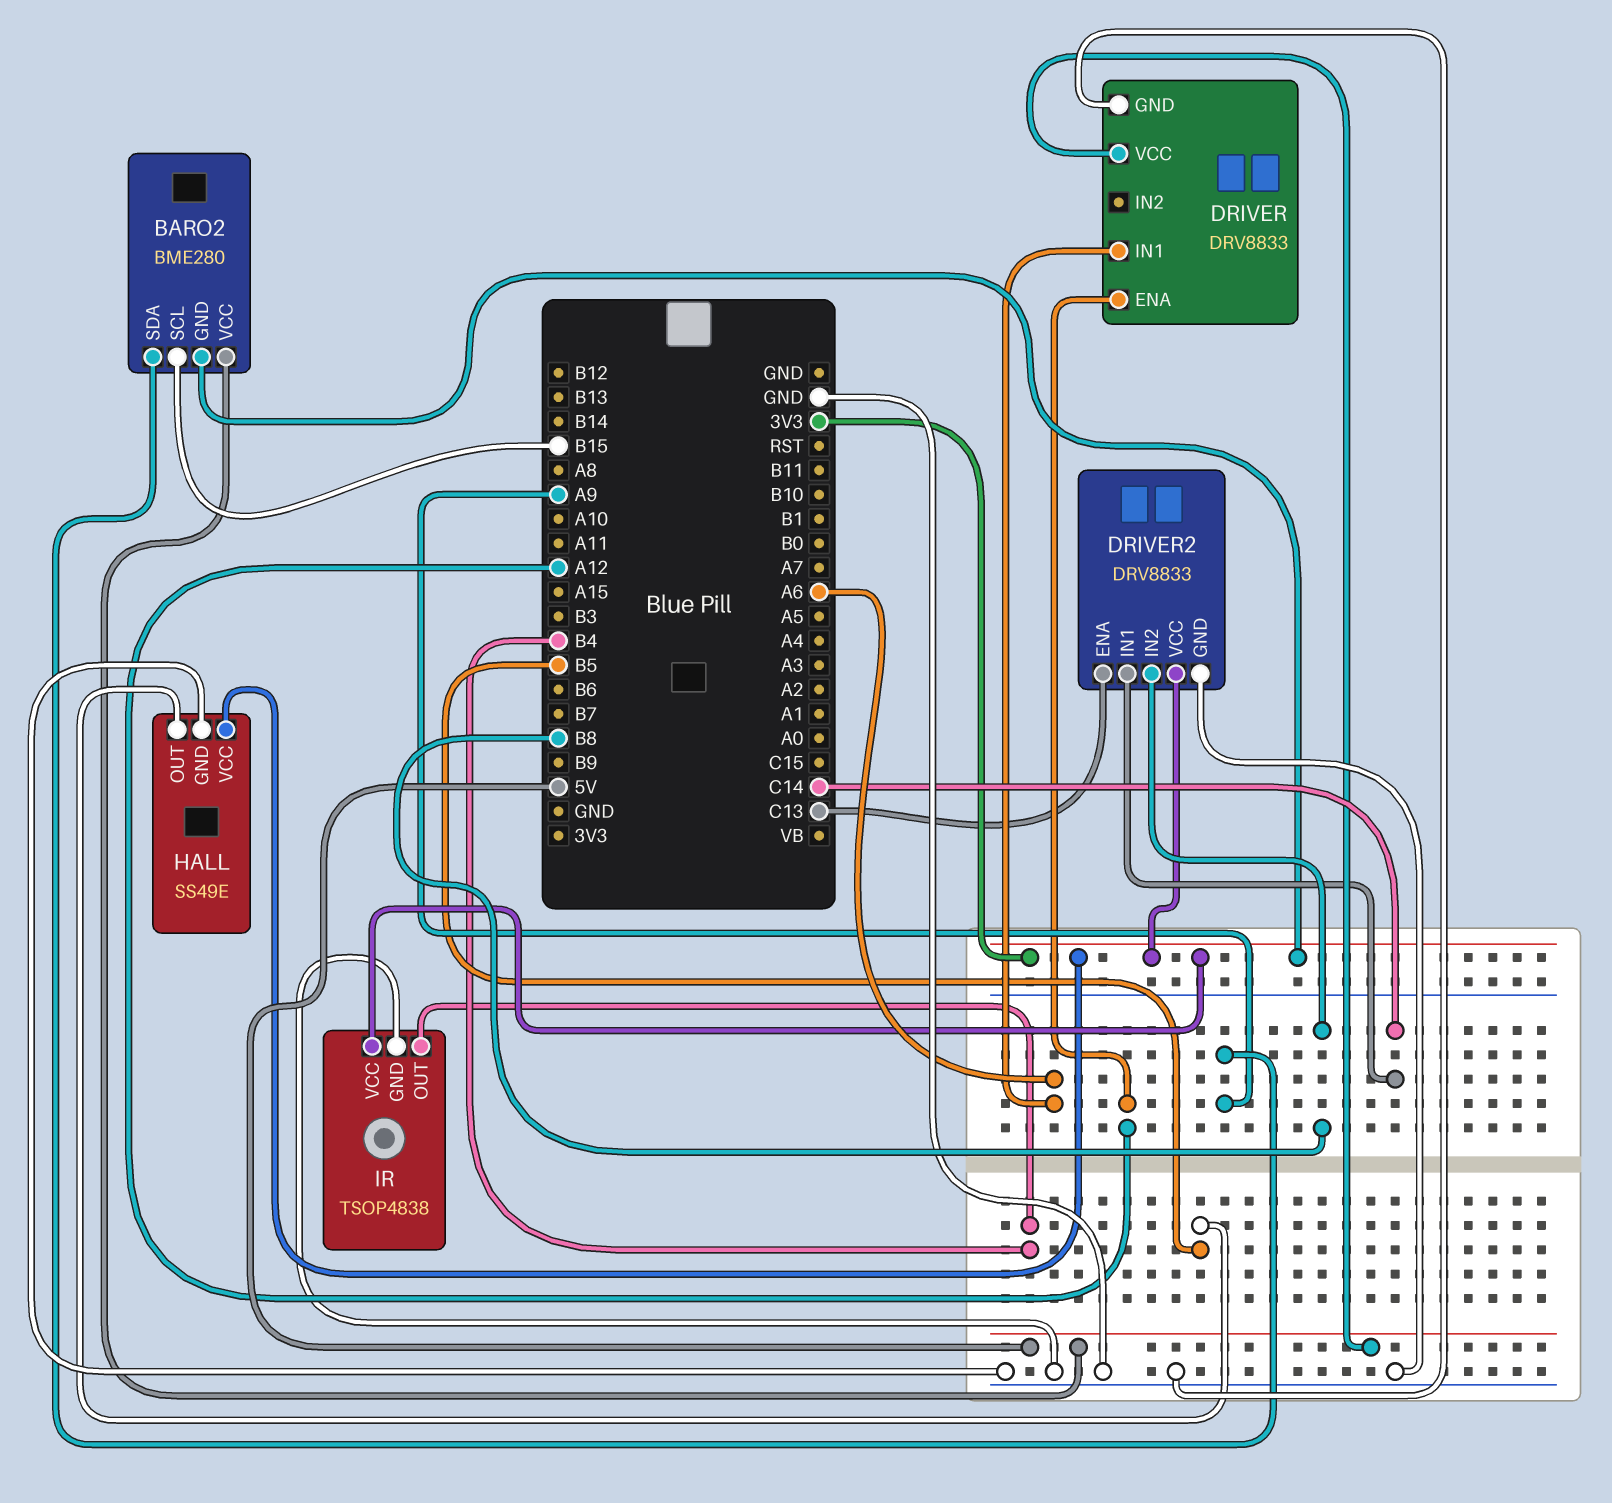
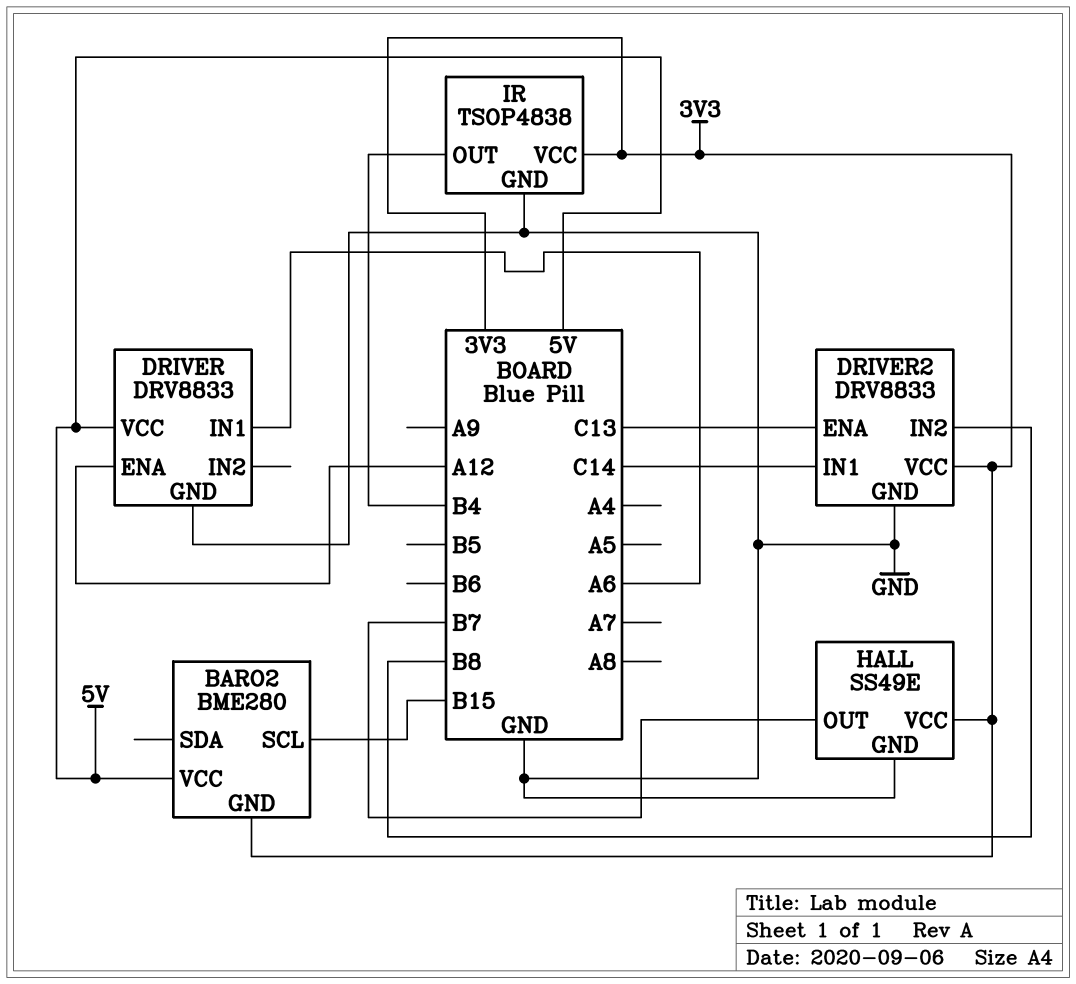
BARO2 pin SDA: A9 -> none
HALL pin OUT: B5 -> B7

